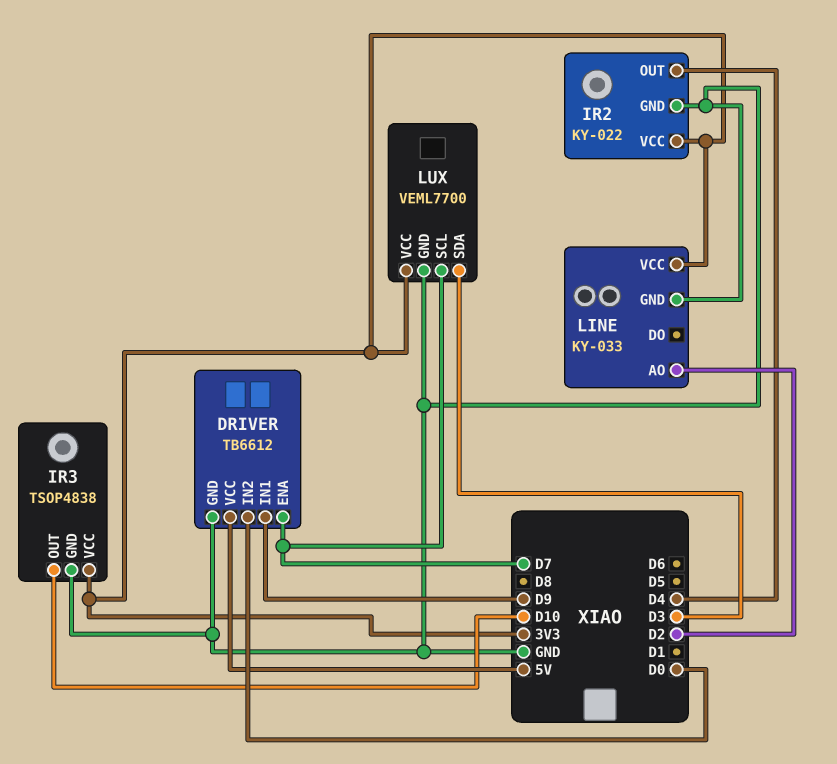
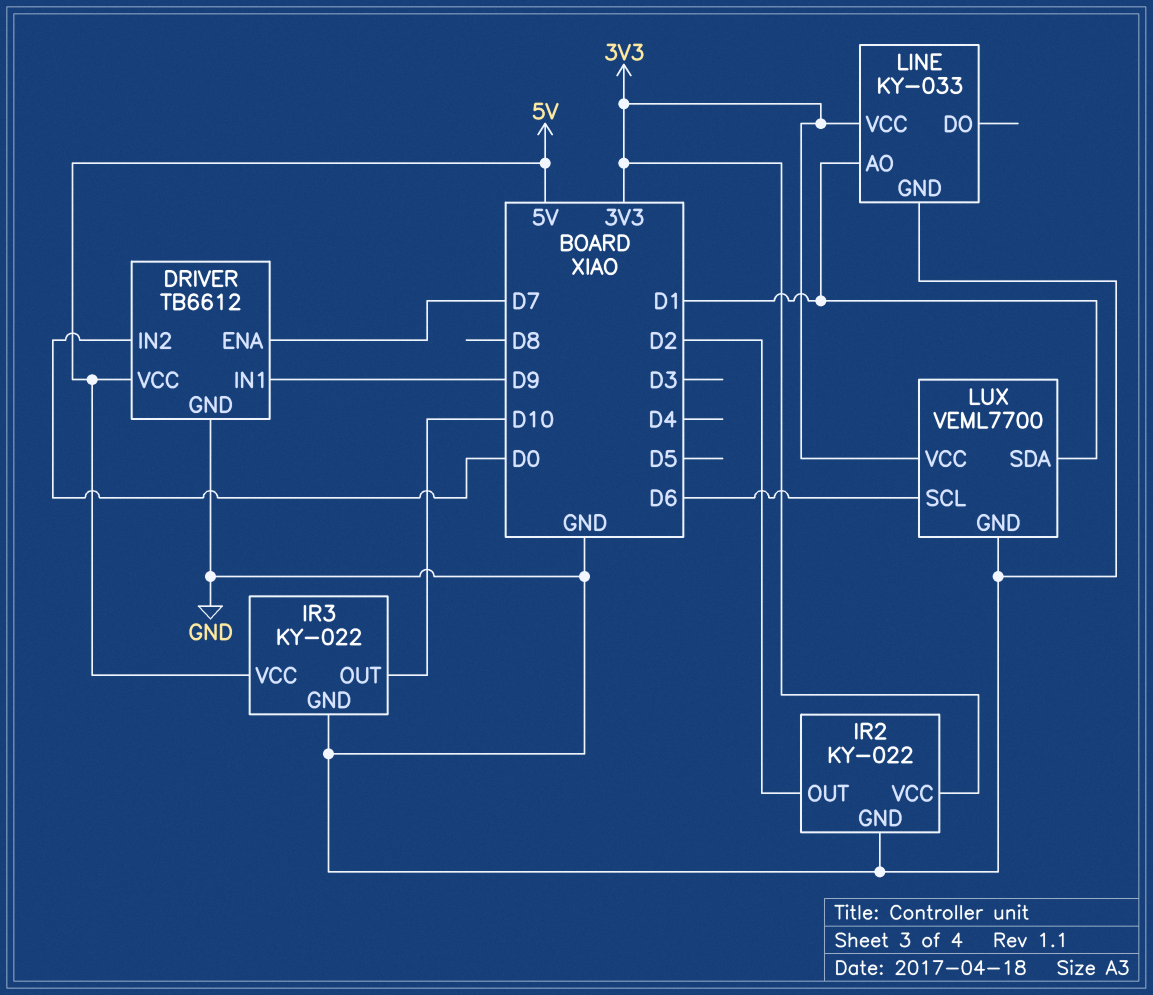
IR2 pin OUT: D4 -> D2
IR3: TSOP4838 -> KY-022
IR3 pin VCC: 3V3 -> 5V
LINE pin AO: D2 -> D1
LUX pin SCL: D7 -> D6
LUX pin SDA: D3 -> D1

